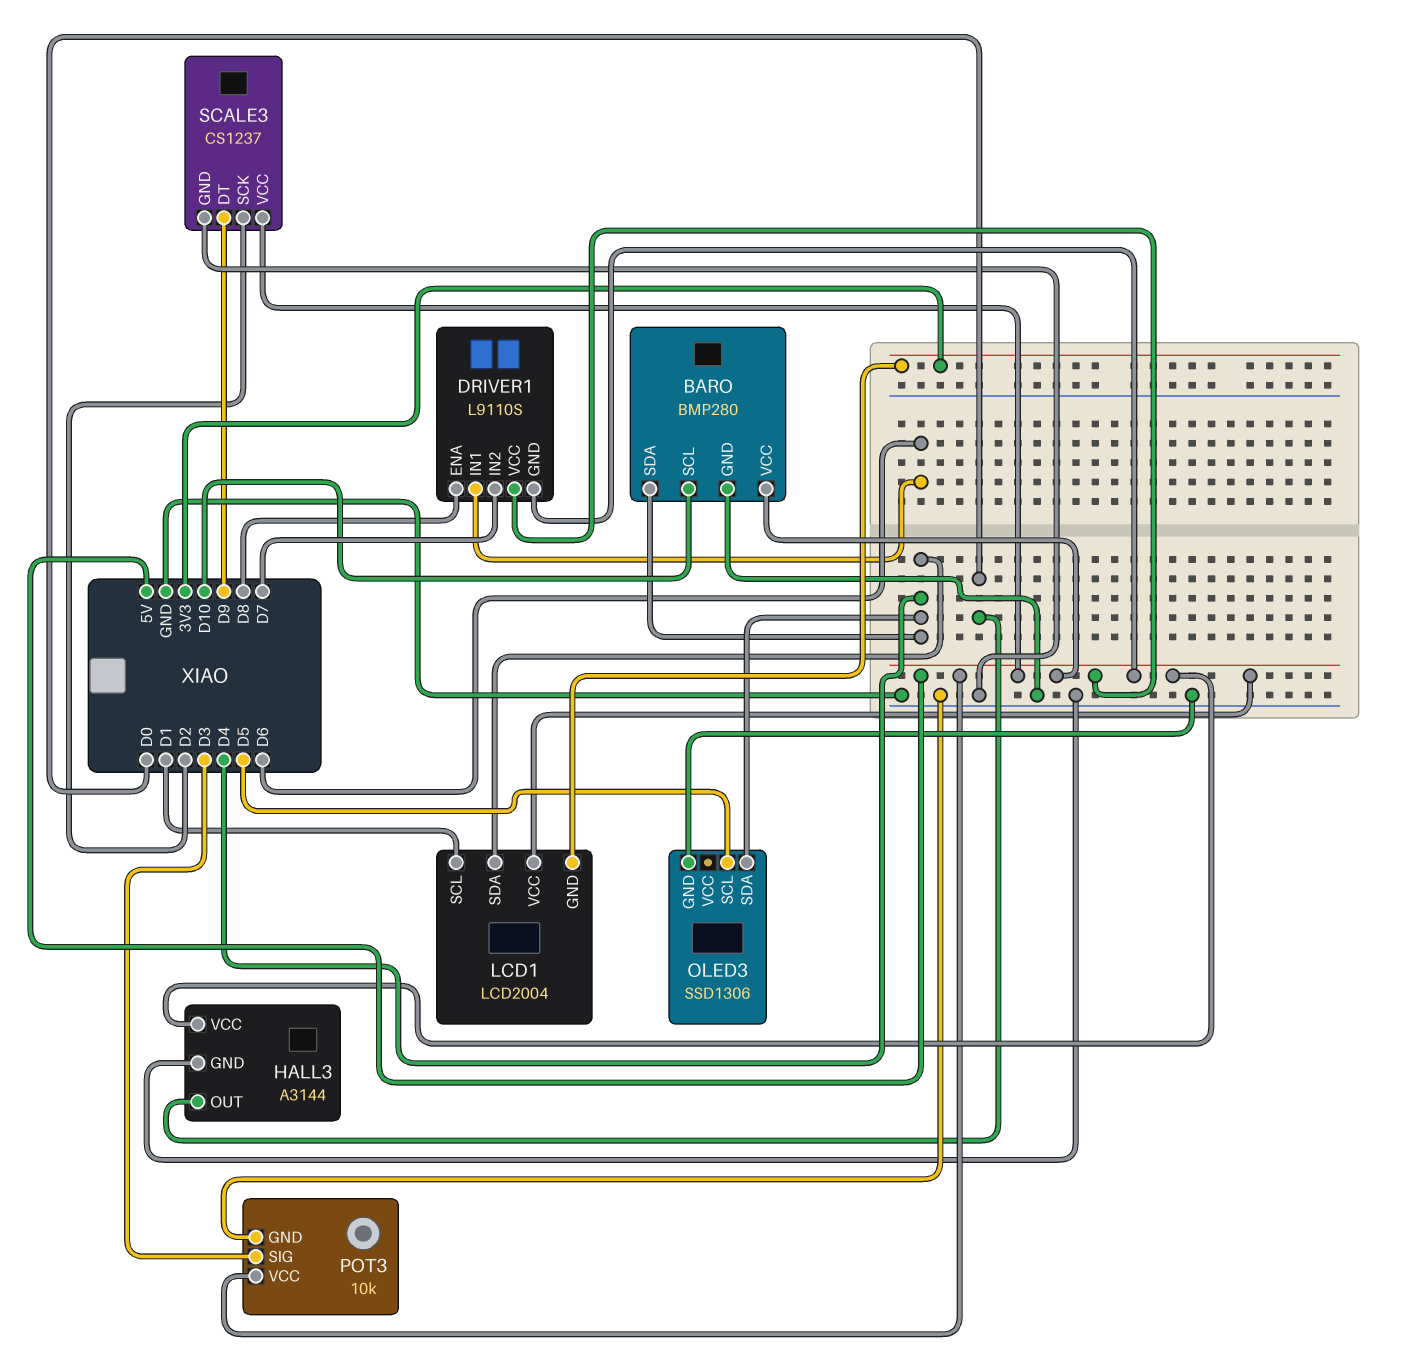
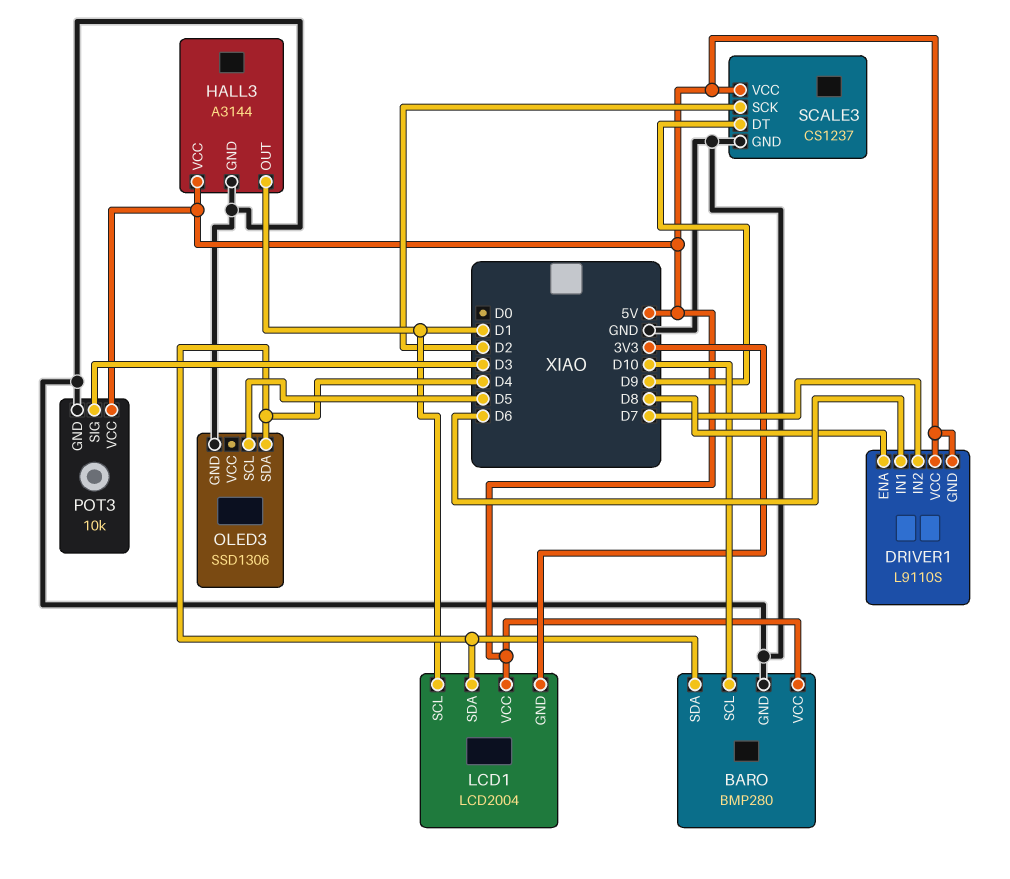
HALL3 pin OUT: D0 -> D1

